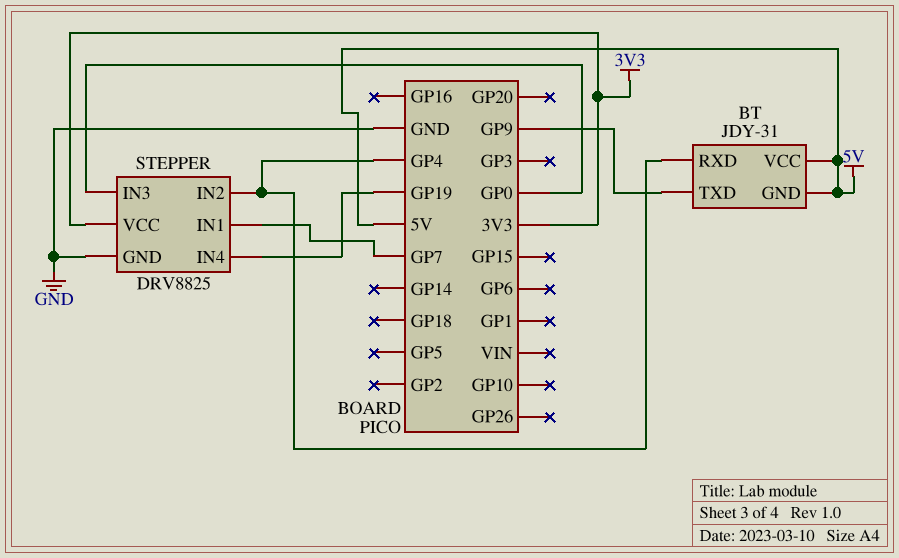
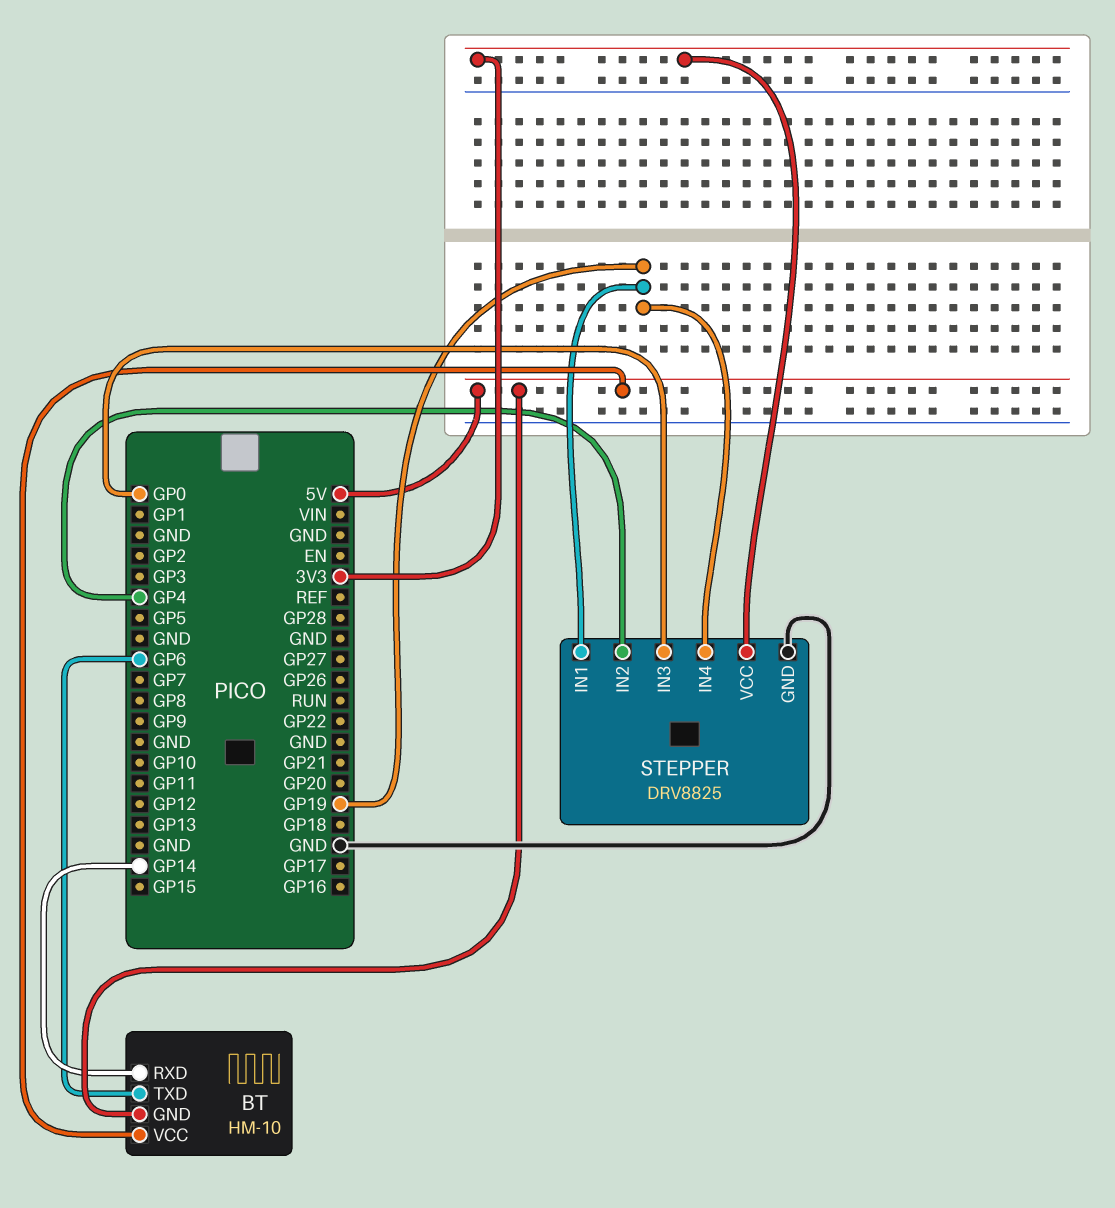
BT: JDY-31 -> HM-10
BT pin RXD: GP4 -> GP14
BT pin TXD: GP9 -> GP6
STEPPER pin IN1: GP7 -> GP19

